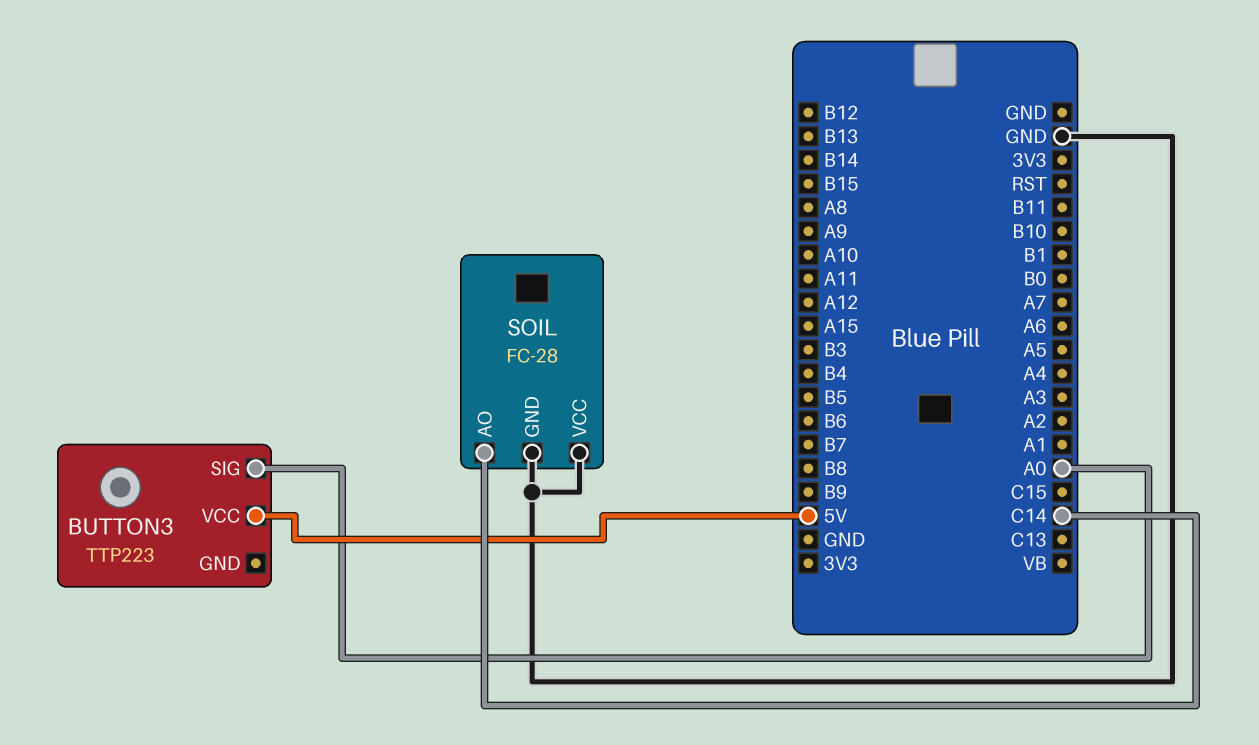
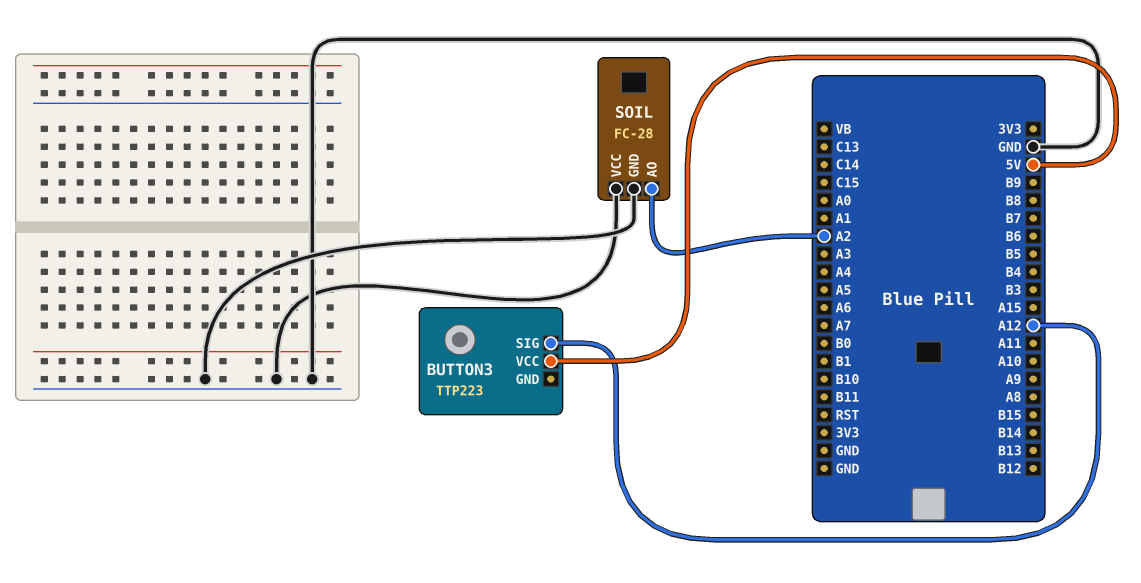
BUTTON3 pin SIG: A0 -> A12
SOIL pin AO: C14 -> A2

